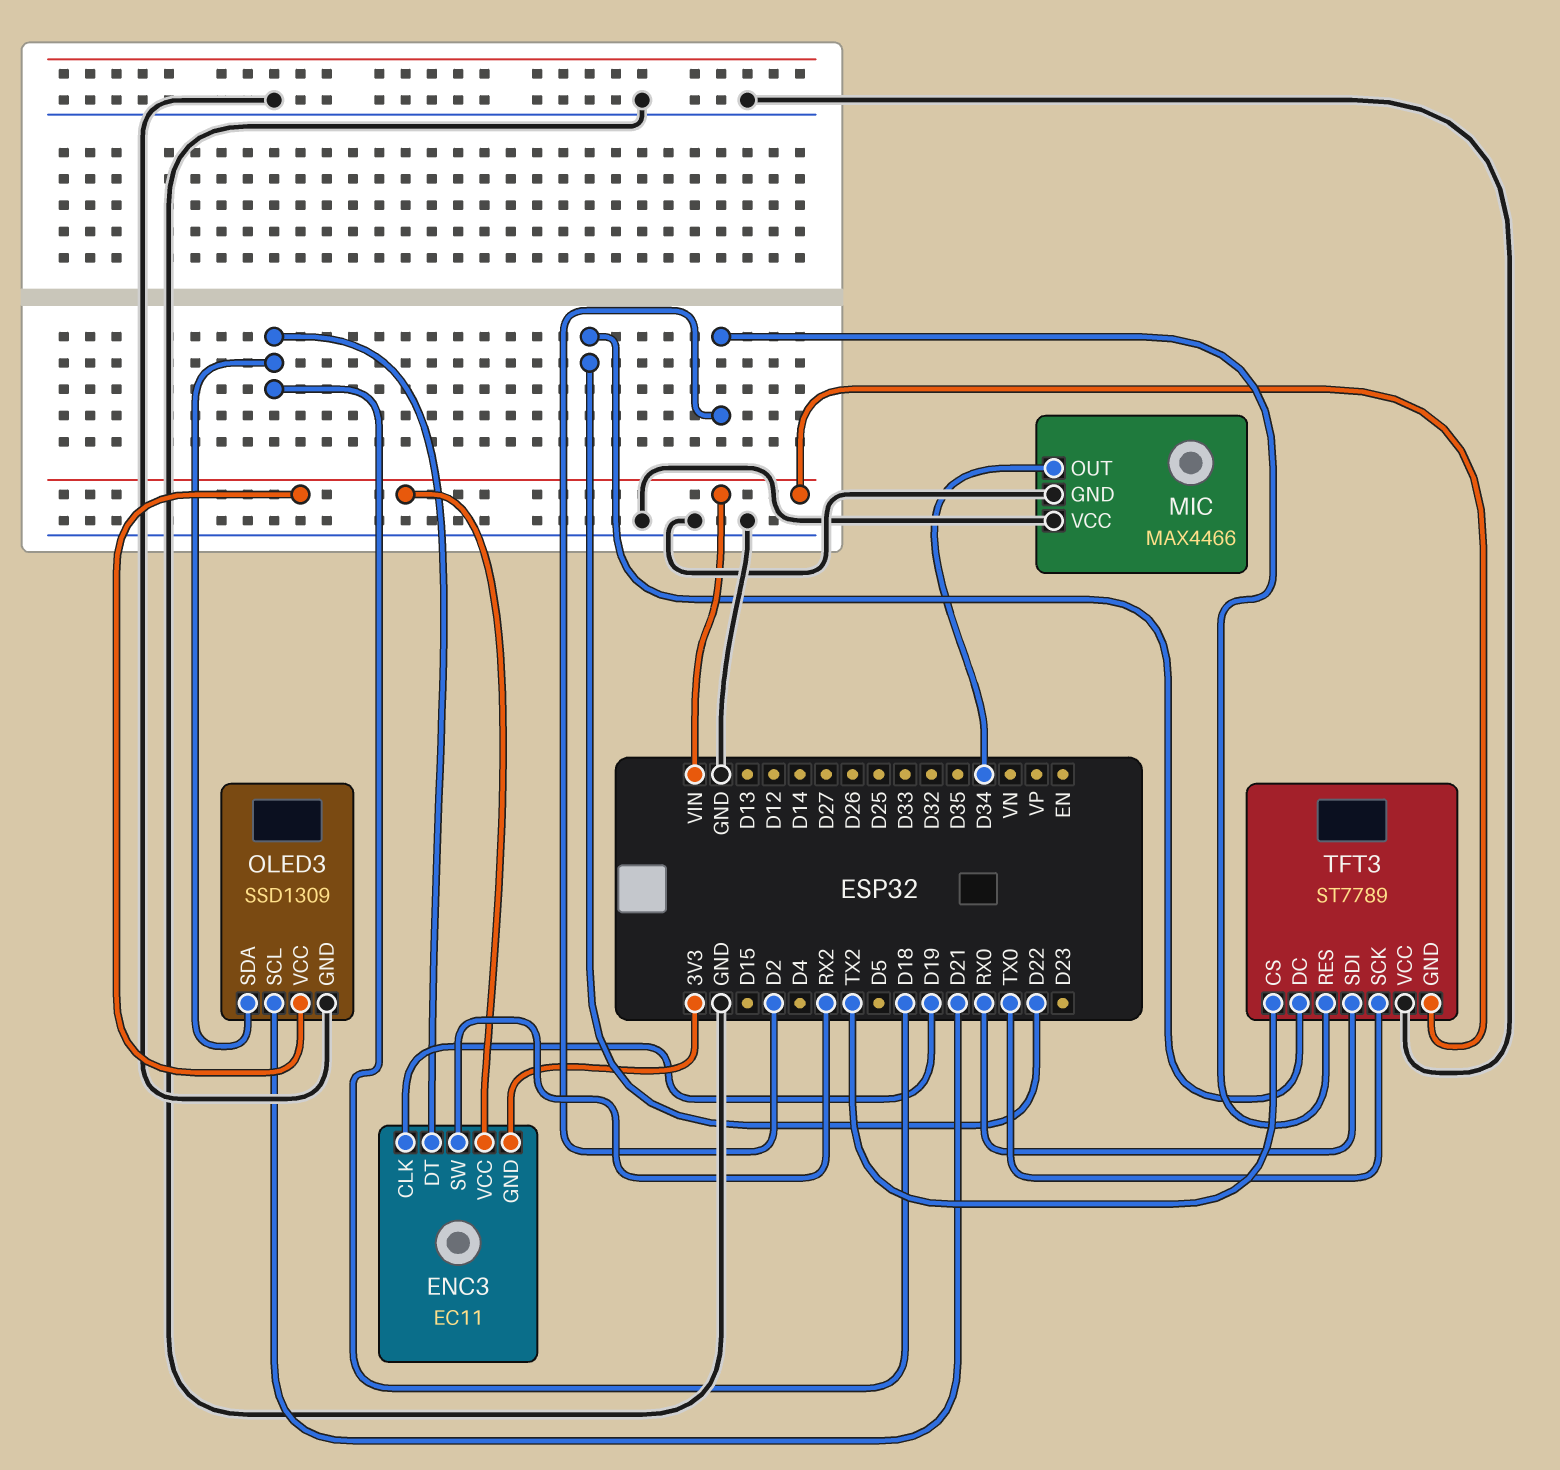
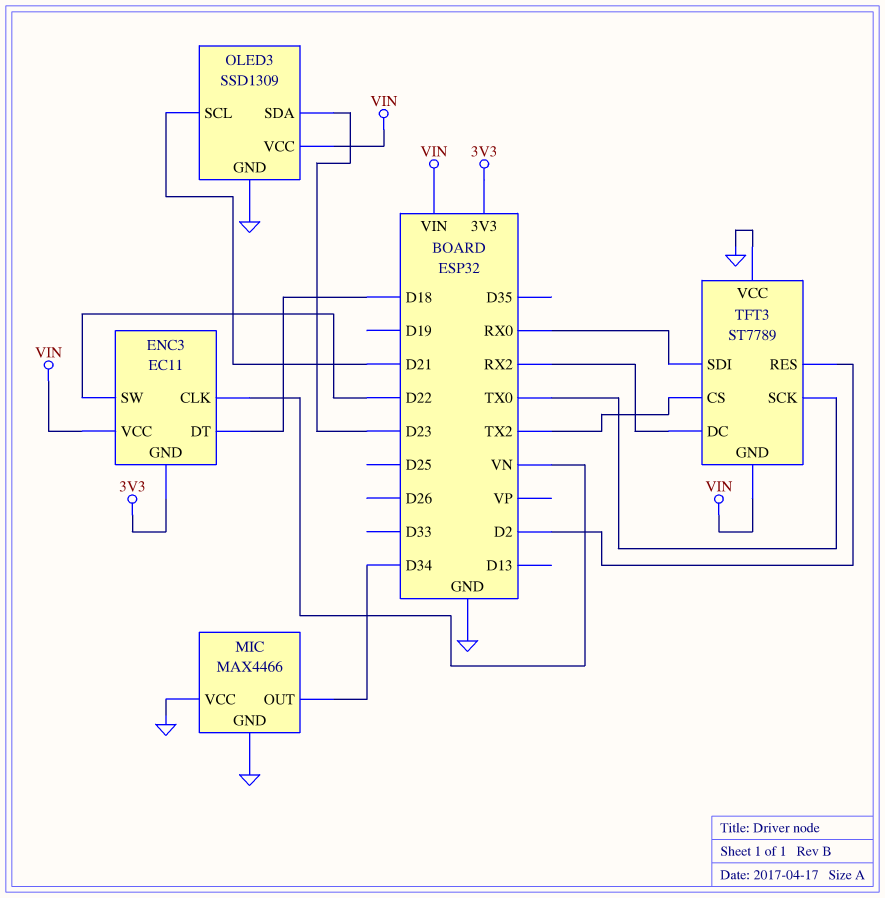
ENC3 pin CLK: D19 -> VN
ENC3 pin SW: RX2 -> D22
OLED3 pin SDA: D18 -> D23
TFT3 pin DC: D22 -> RX2

